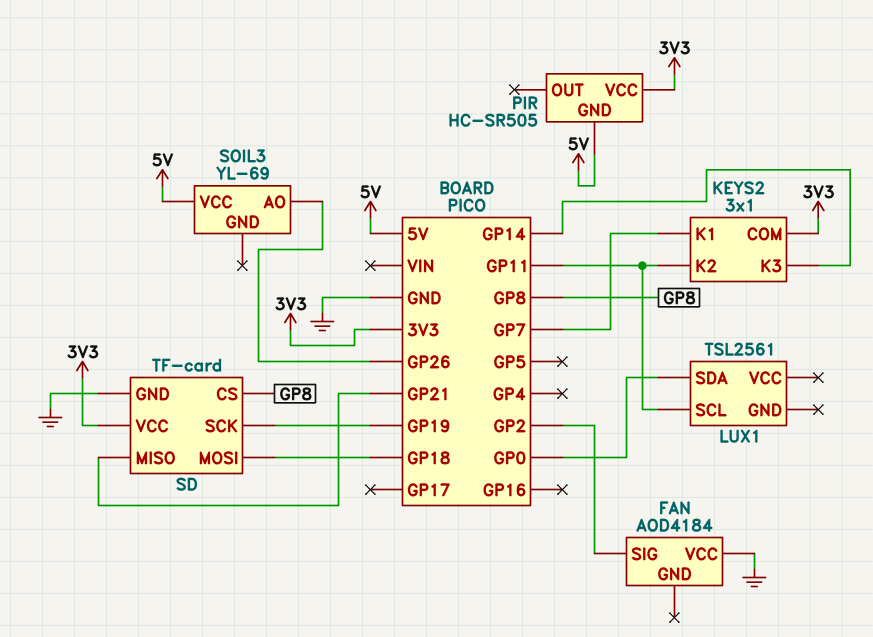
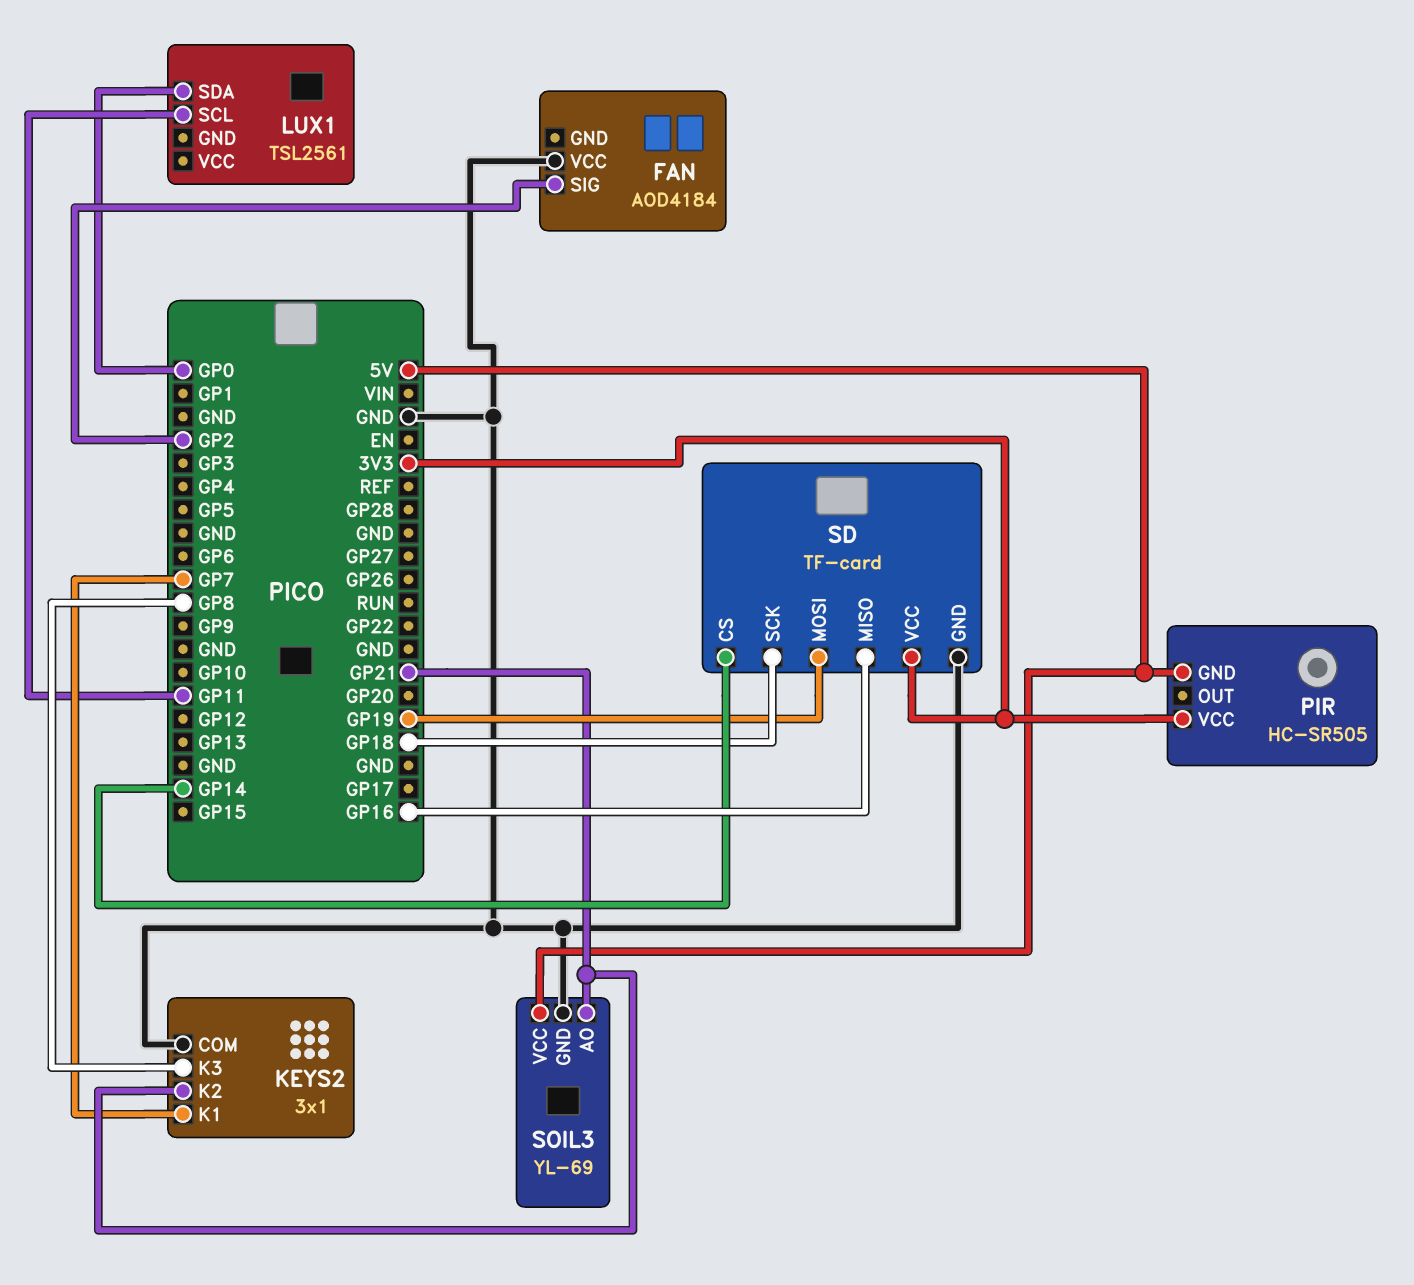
KEYS2 pin COM: 3V3 -> GND
KEYS2 pin K2: GP11 -> GP21
KEYS2 pin K3: GP14 -> GP8
SD pin CS: GP8 -> GP14
SD pin MISO: GP21 -> GP16
SD pin MOSI: GP18 -> GP19
SD pin SCK: GP19 -> GP18
SOIL3 pin AO: GP26 -> GP21
SOIL3 pin GND: none -> GND

